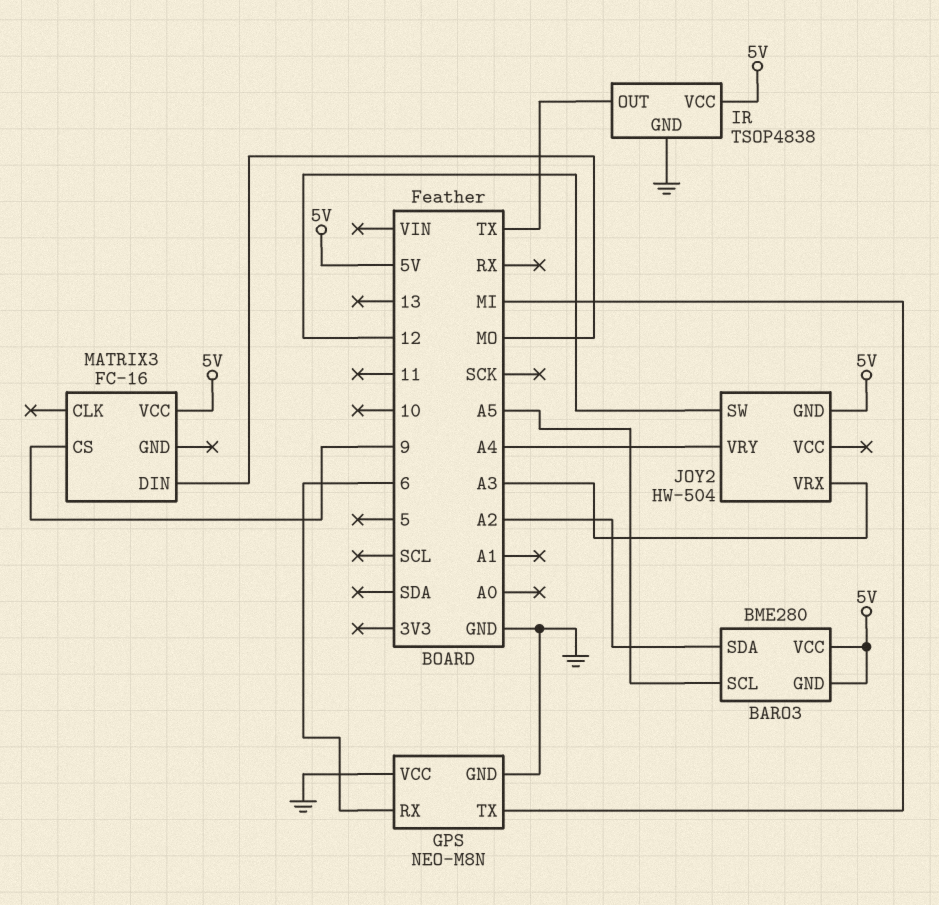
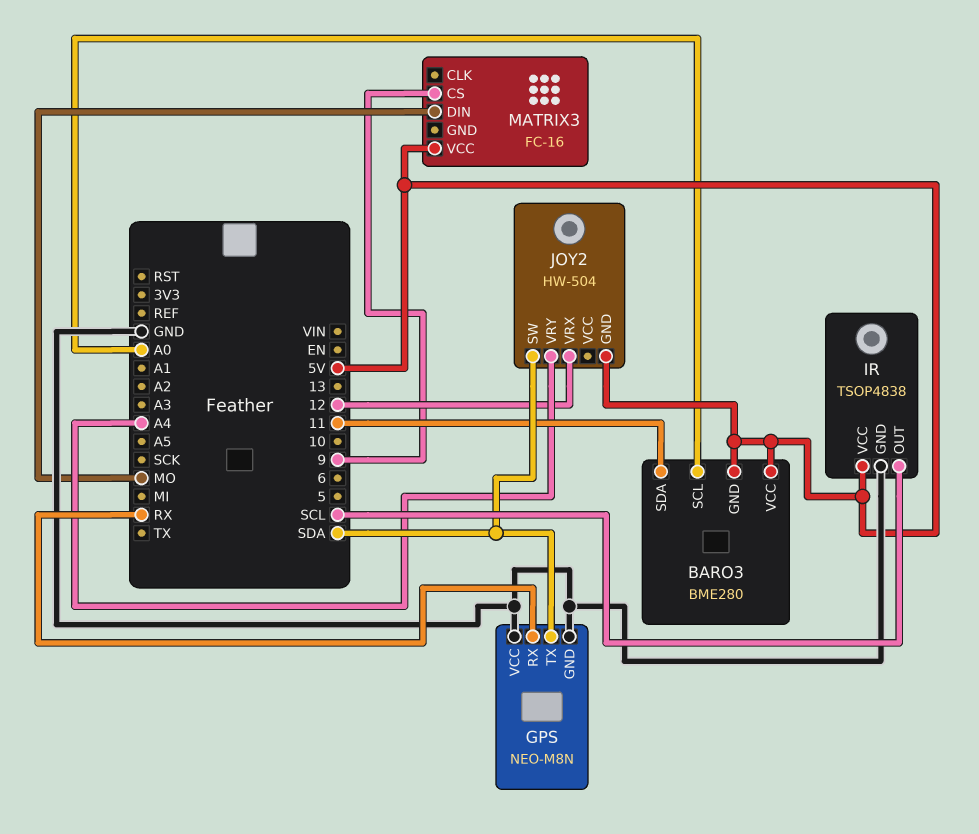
BARO3 pin SCL: A5 -> A0
BARO3 pin SDA: A2 -> 11
GPS pin RX: 6 -> RX
GPS pin TX: MI -> SDA
IR pin OUT: TX -> SCL
JOY2 pin SW: 12 -> SDA
JOY2 pin VRX: A3 -> 12

